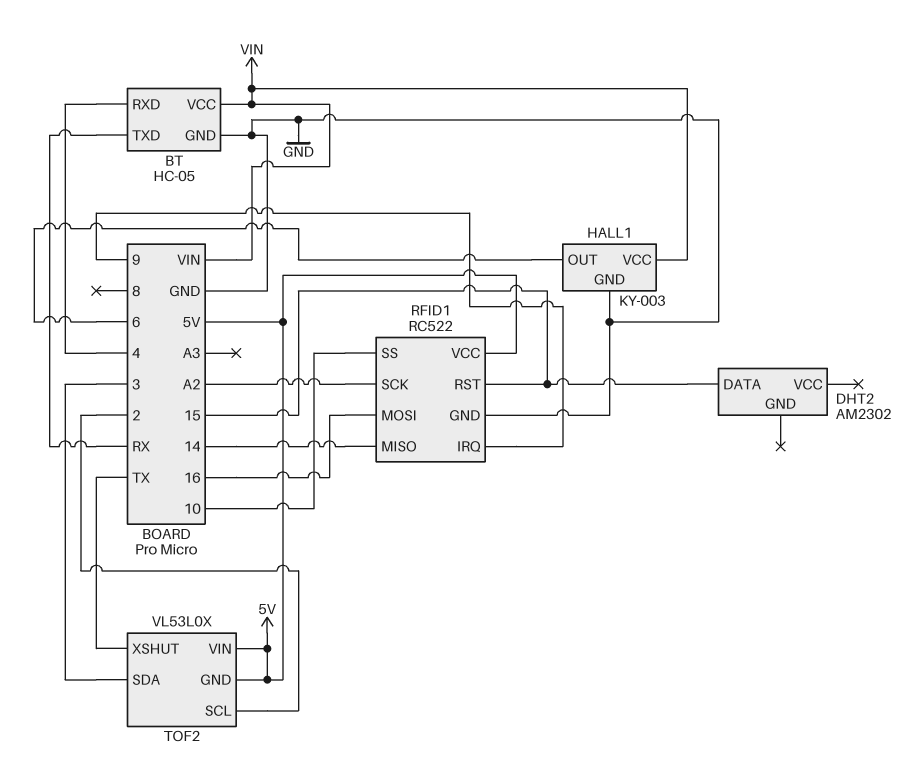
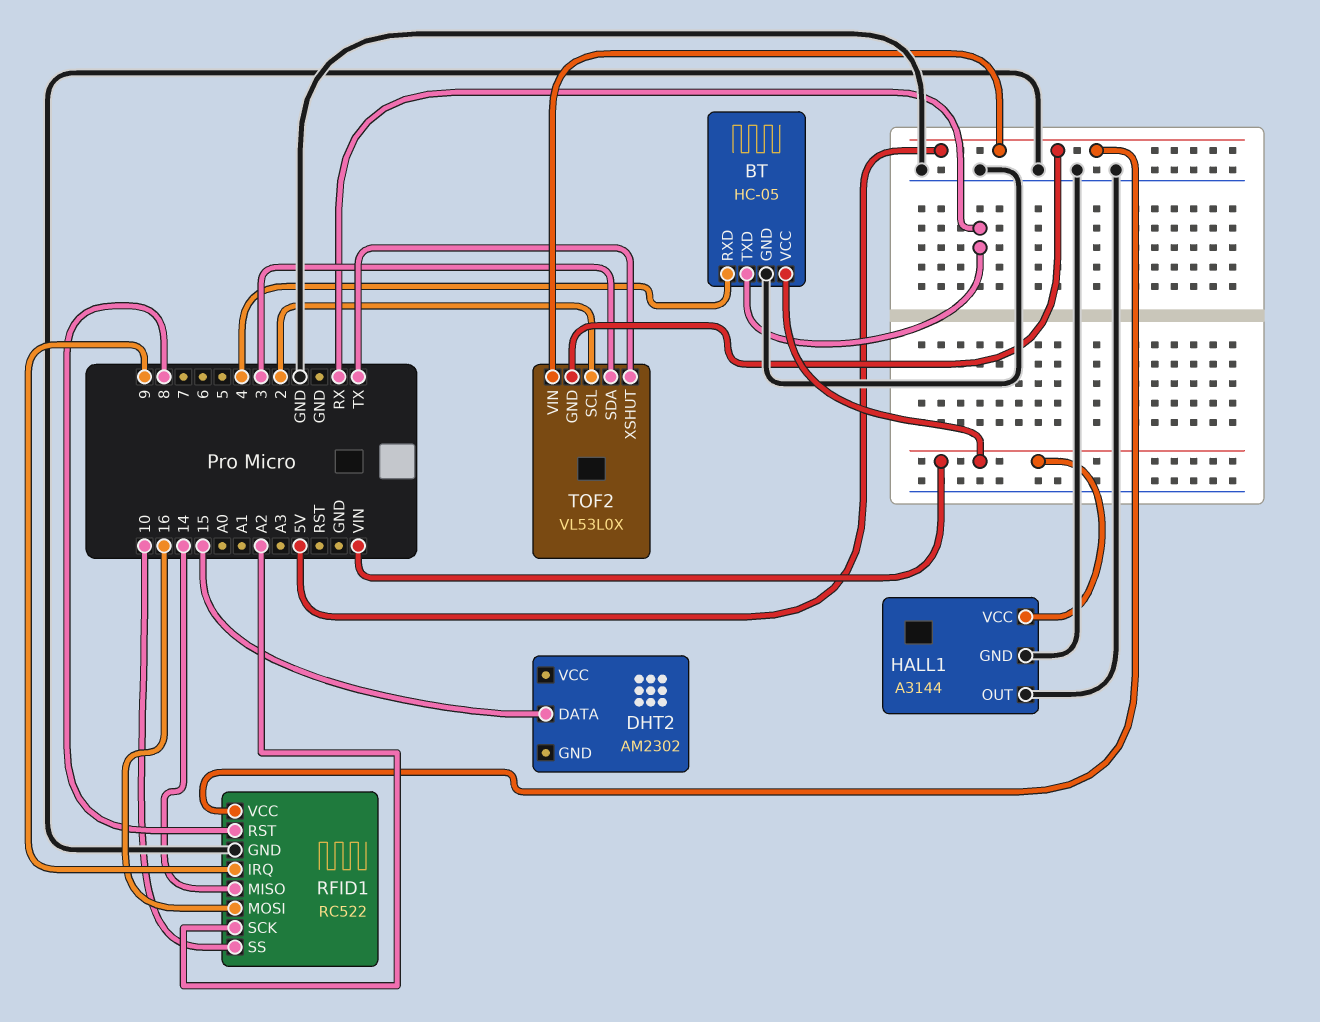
HALL1: KY-003 -> A3144
HALL1 pin OUT: 6 -> GND
RFID1 pin RST: 15 -> 8

